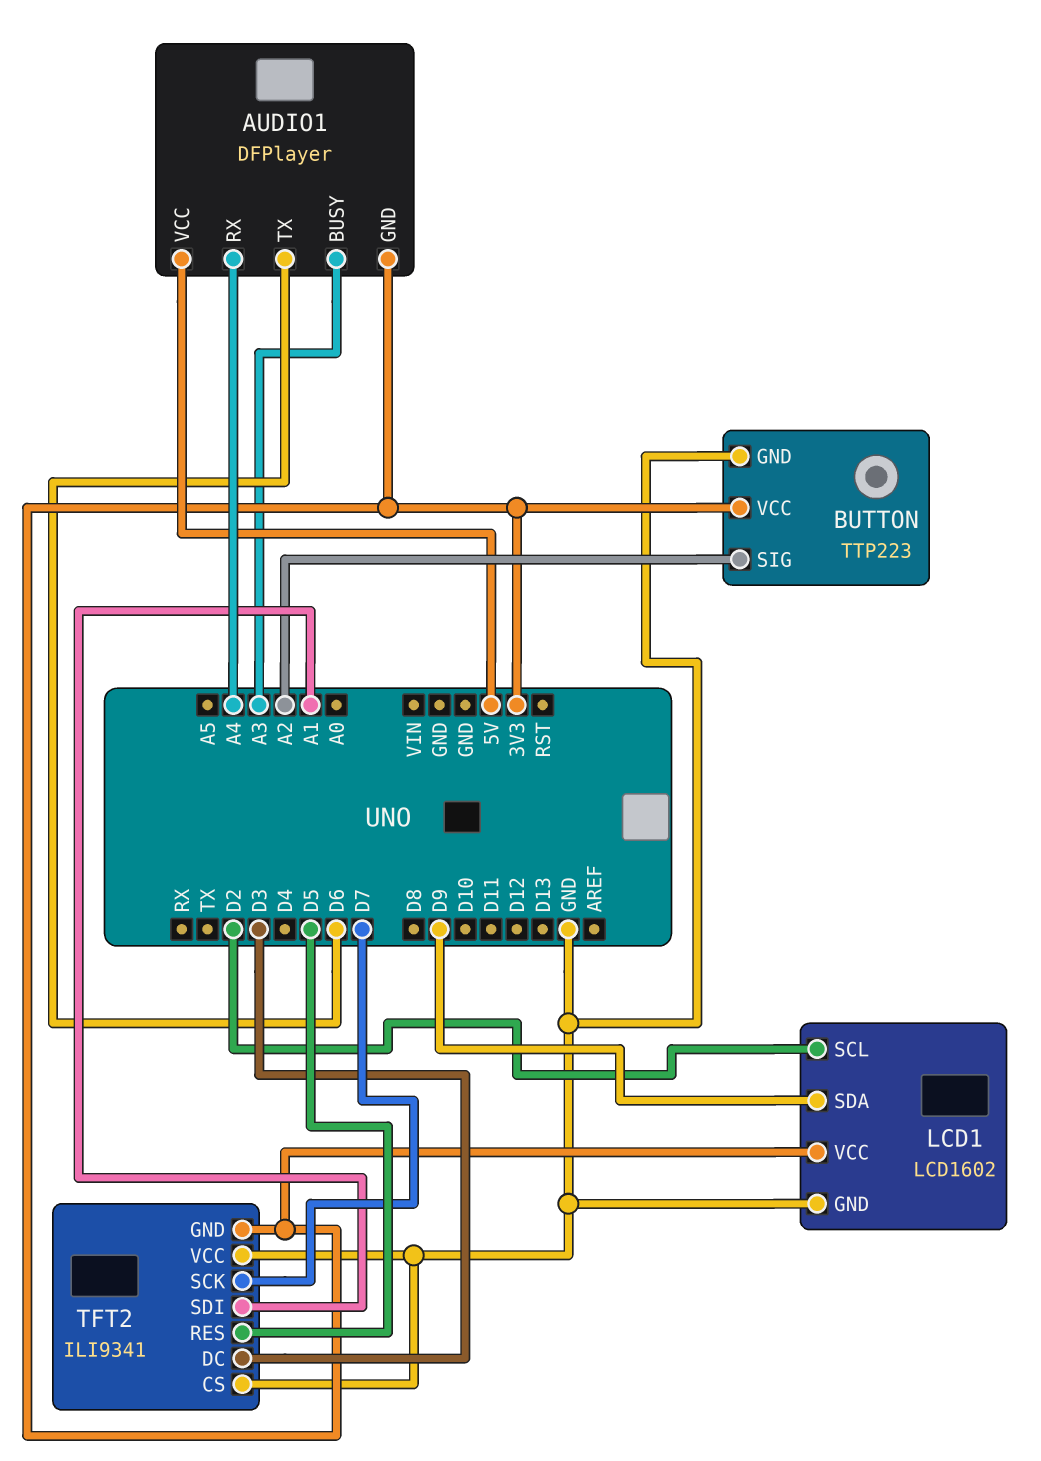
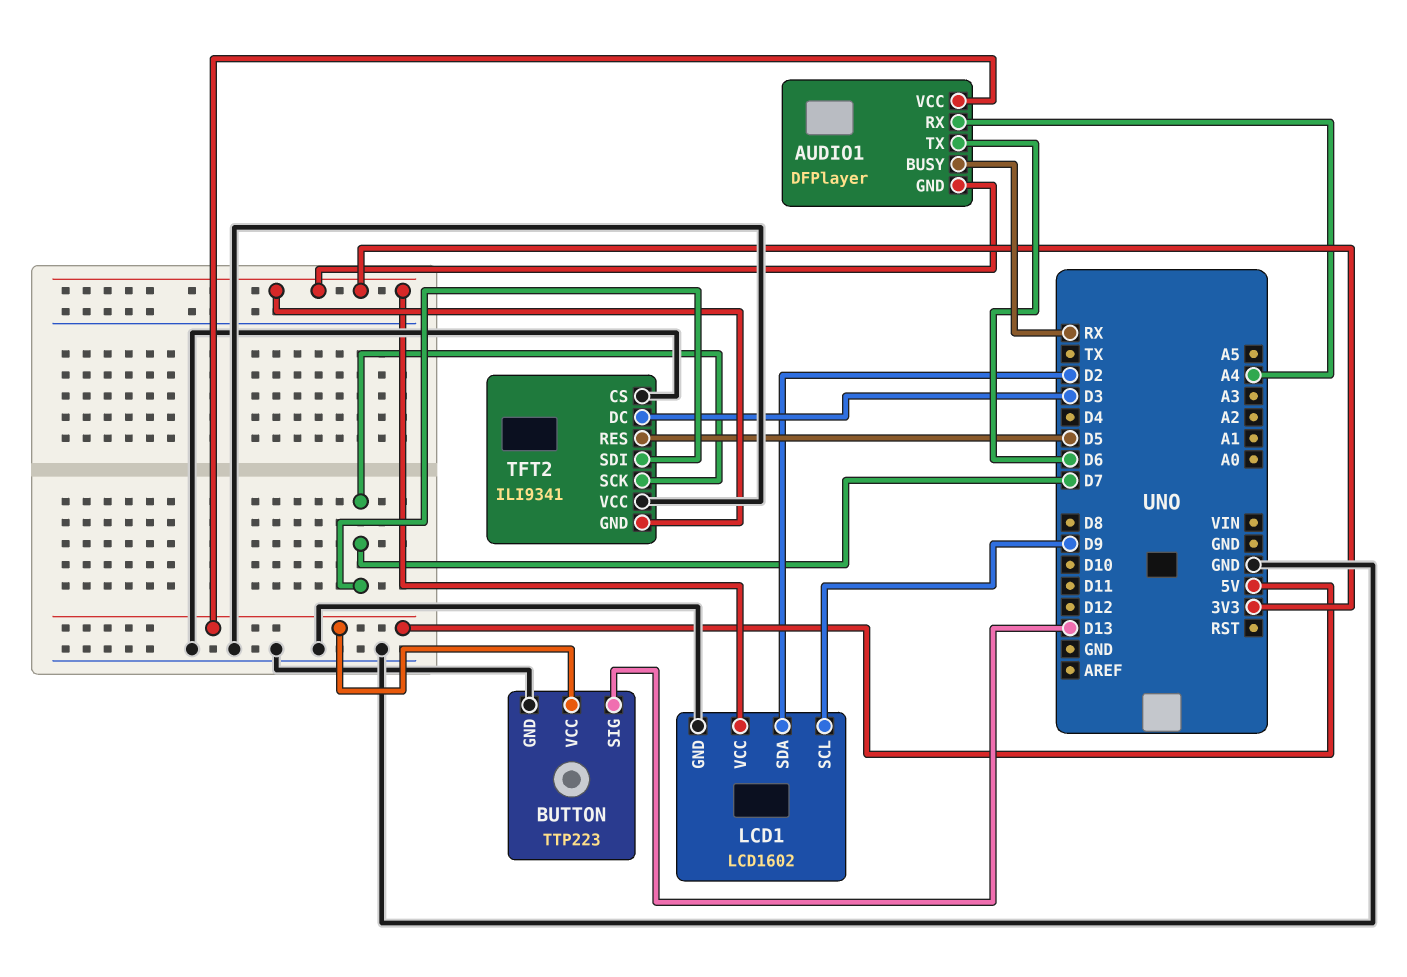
AUDIO1 pin BUSY: A3 -> RX
BUTTON pin SIG: A2 -> D13
BUTTON pin VCC: 3V3 -> 5V
LCD1 pin SCL: D2 -> D9
LCD1 pin SDA: D9 -> D2
TFT2 pin SDI: A1 -> D7

